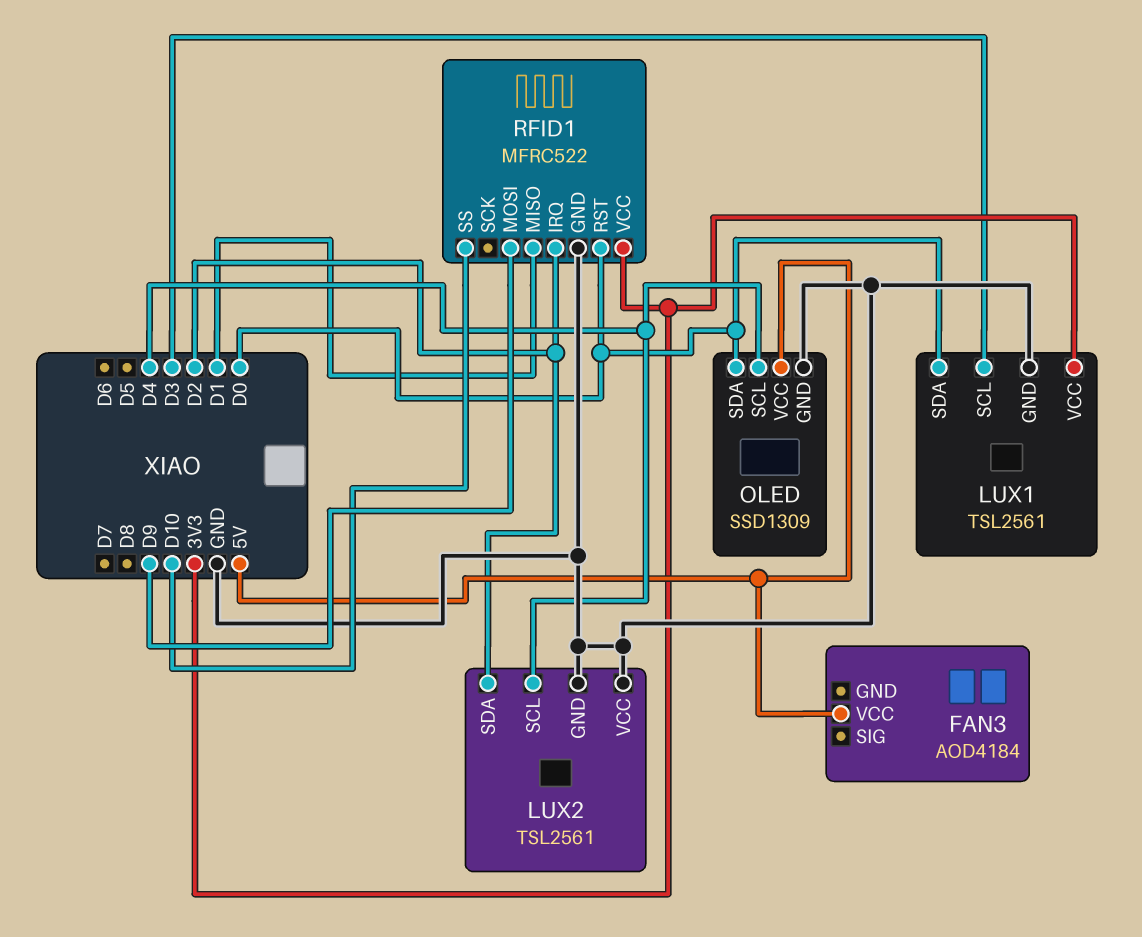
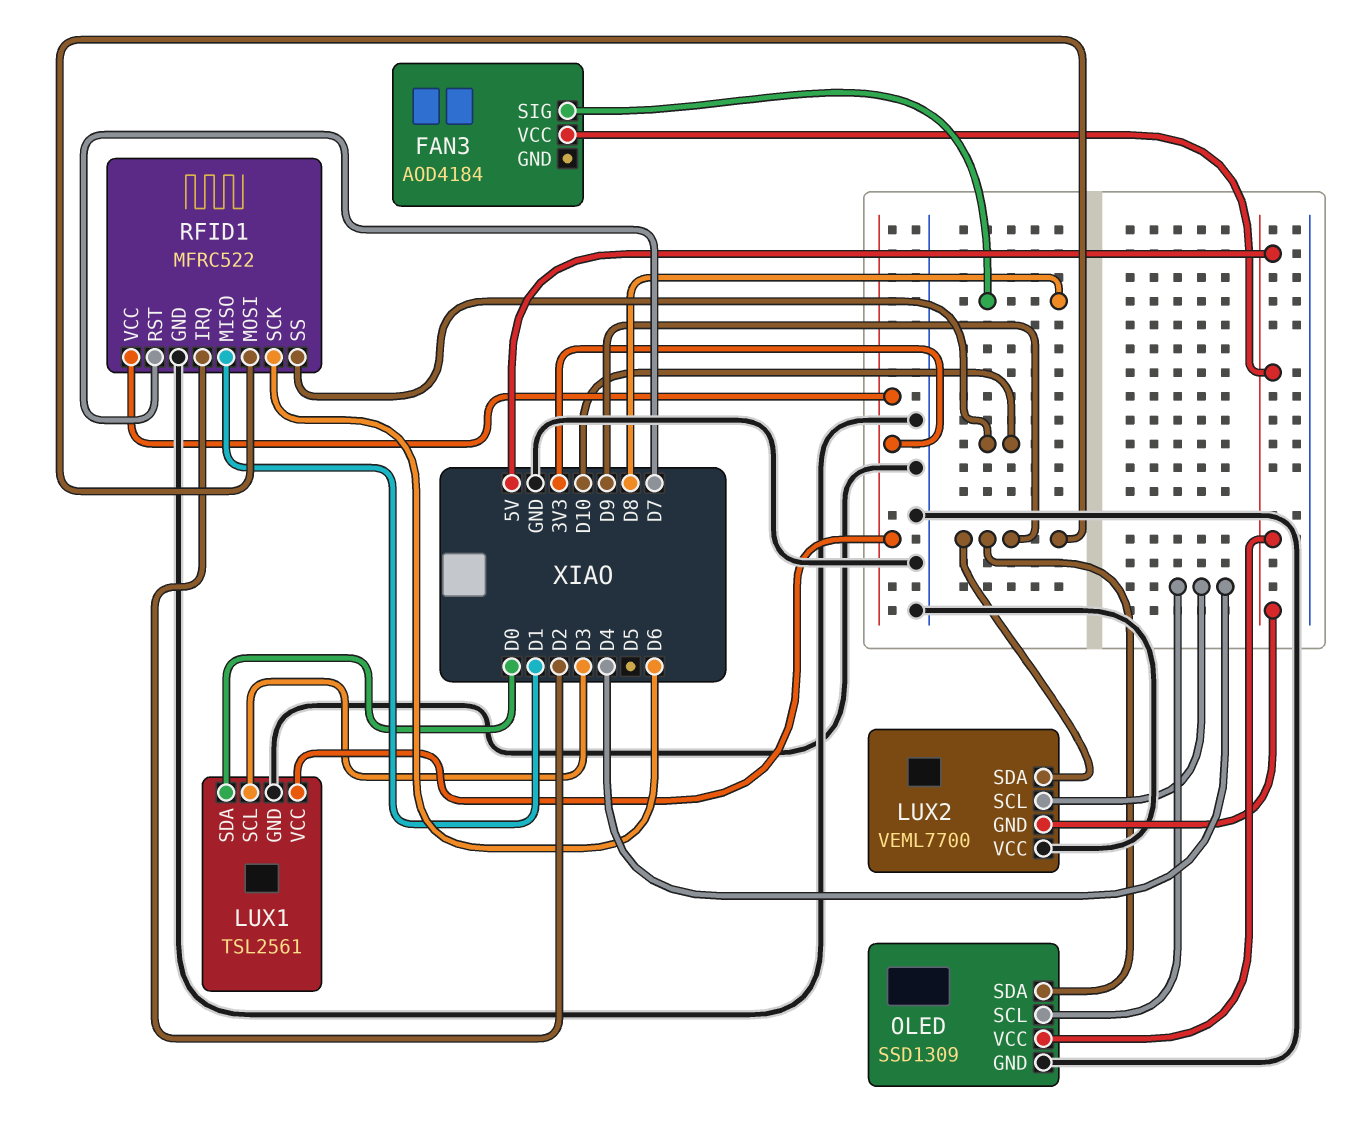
FAN3 pin SIG: none -> D8
LUX2: TSL2561 -> VEML7700
LUX2 pin GND: GND -> 5V
LUX2 pin SDA: D2 -> D9
OLED pin SDA: D0 -> D9
RFID1 pin RST: D0 -> D7
RFID1 pin SCK: none -> D6

